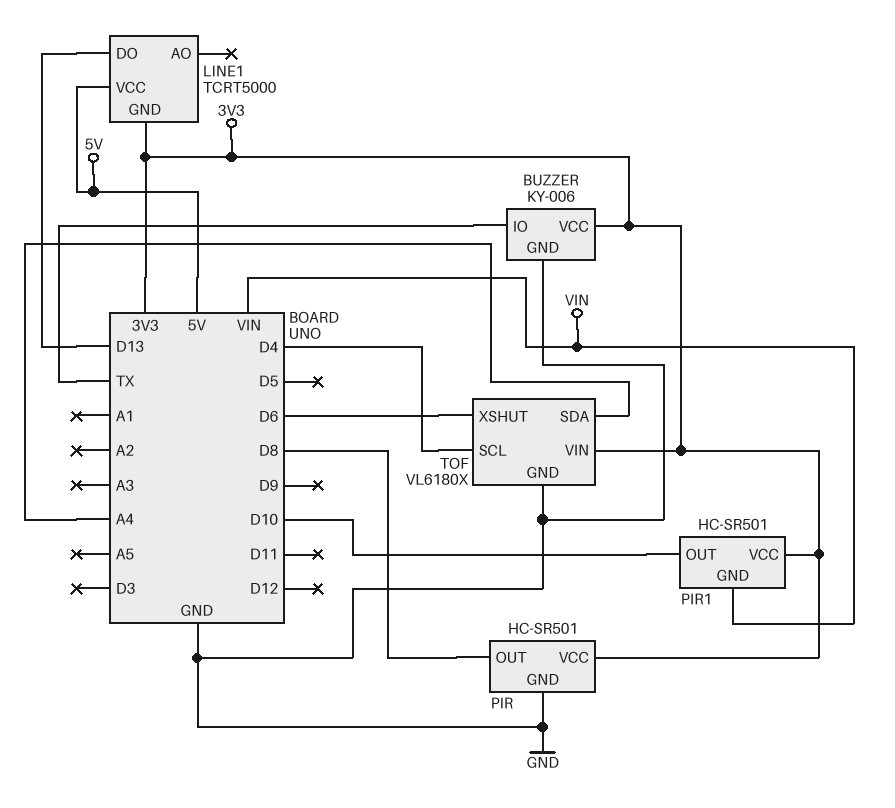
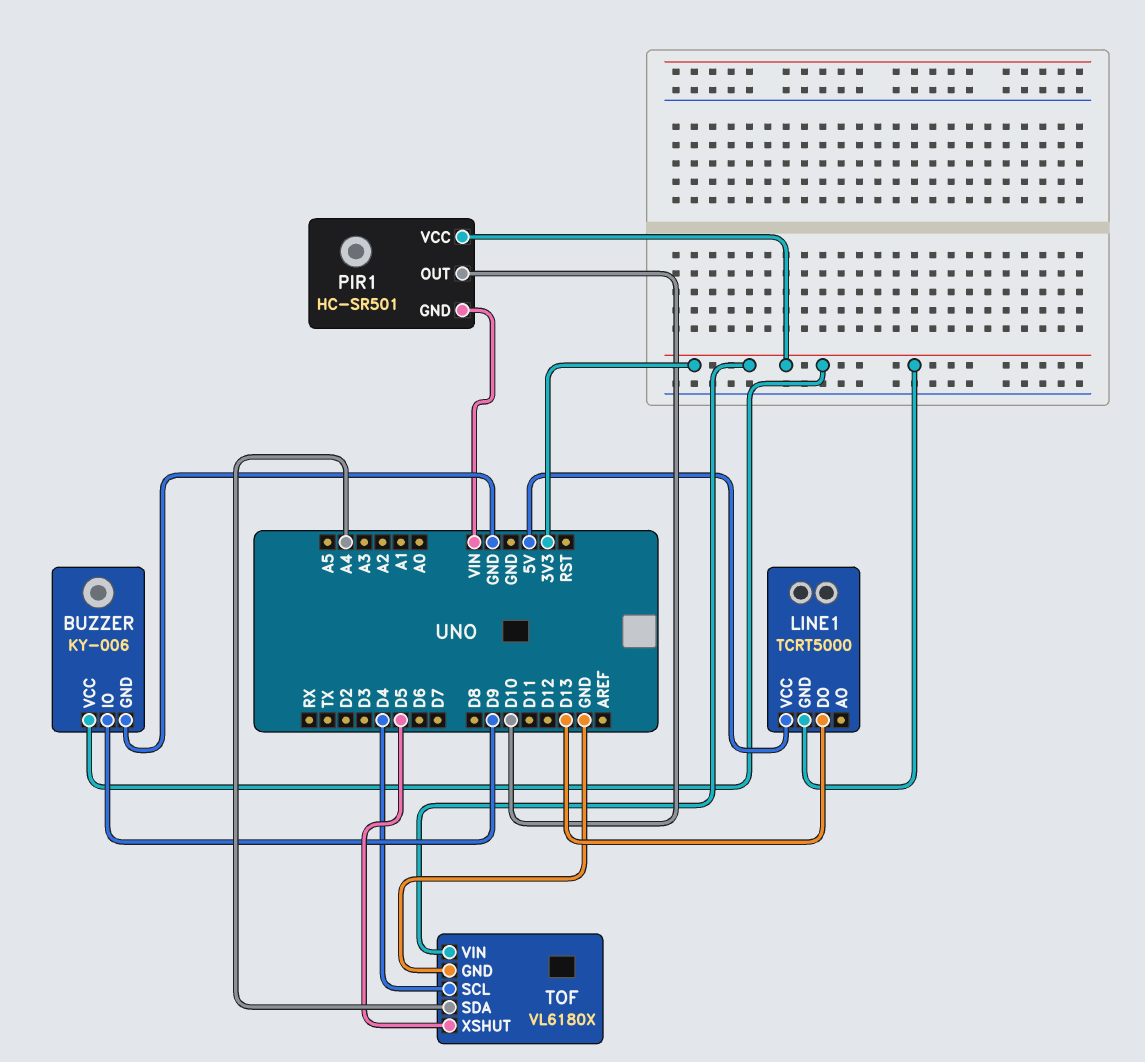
BUZZER pin IO: TX -> D9
PIR: HC-SR501 -> none
PIR pin GND: GND -> none
PIR pin OUT: D8 -> none
PIR pin VCC: 3V3 -> none
TOF pin XSHUT: D6 -> D5

